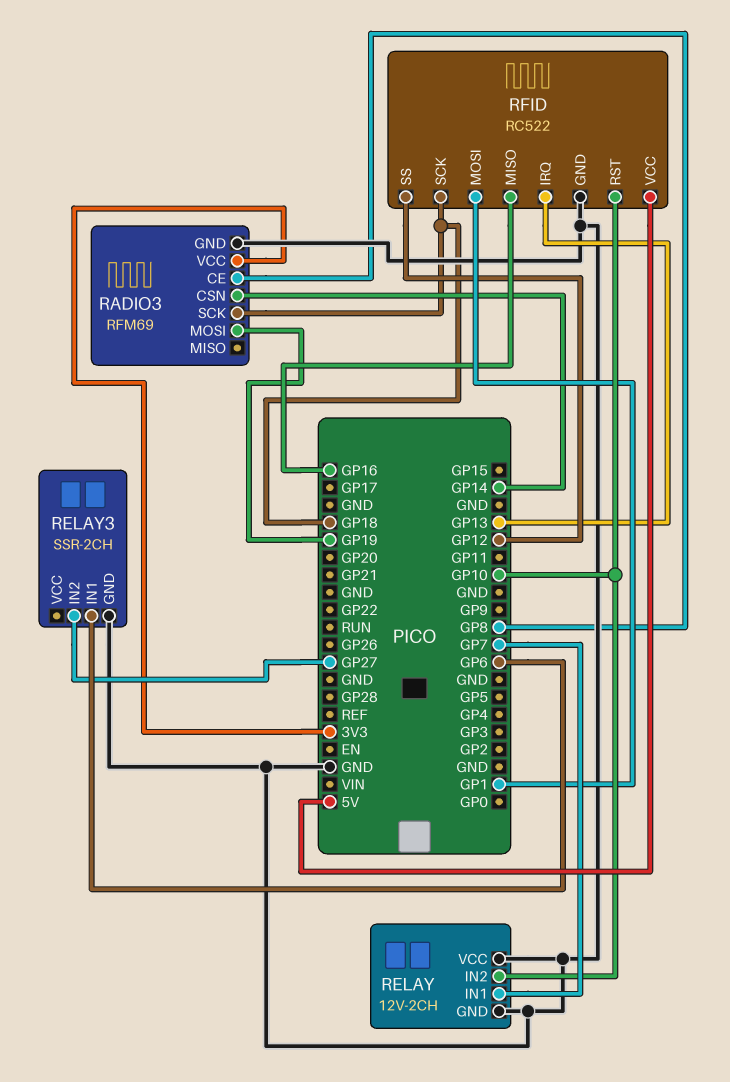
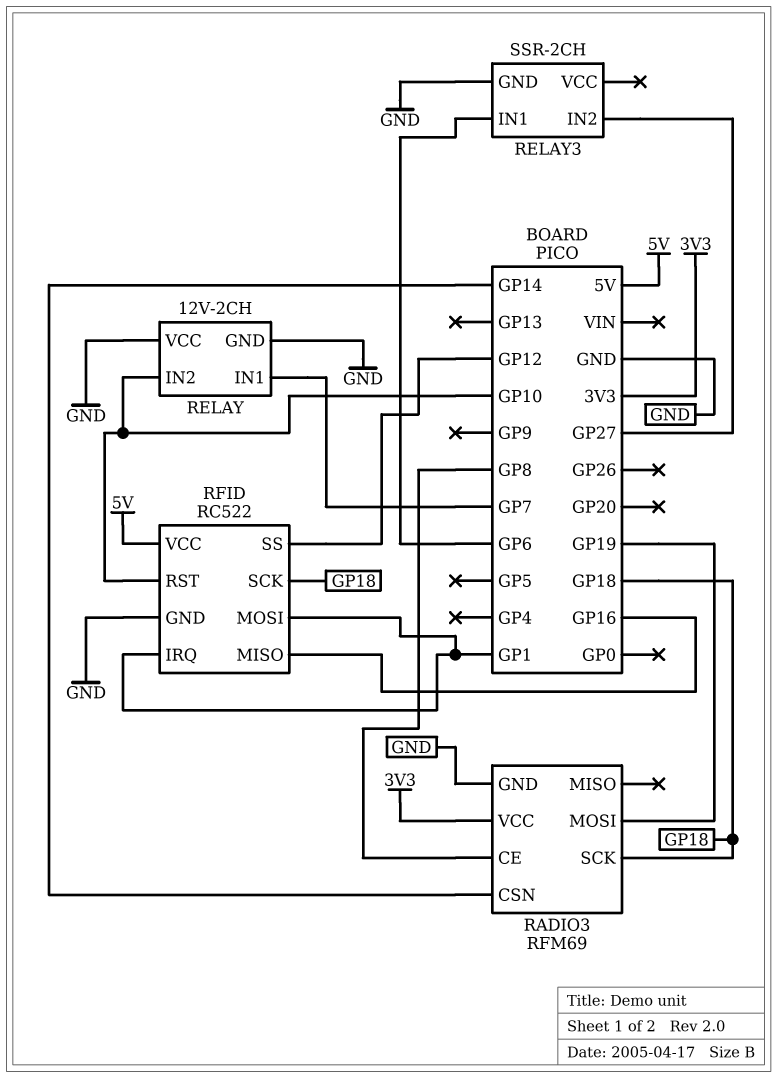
RFID pin IRQ: GP13 -> GP1

